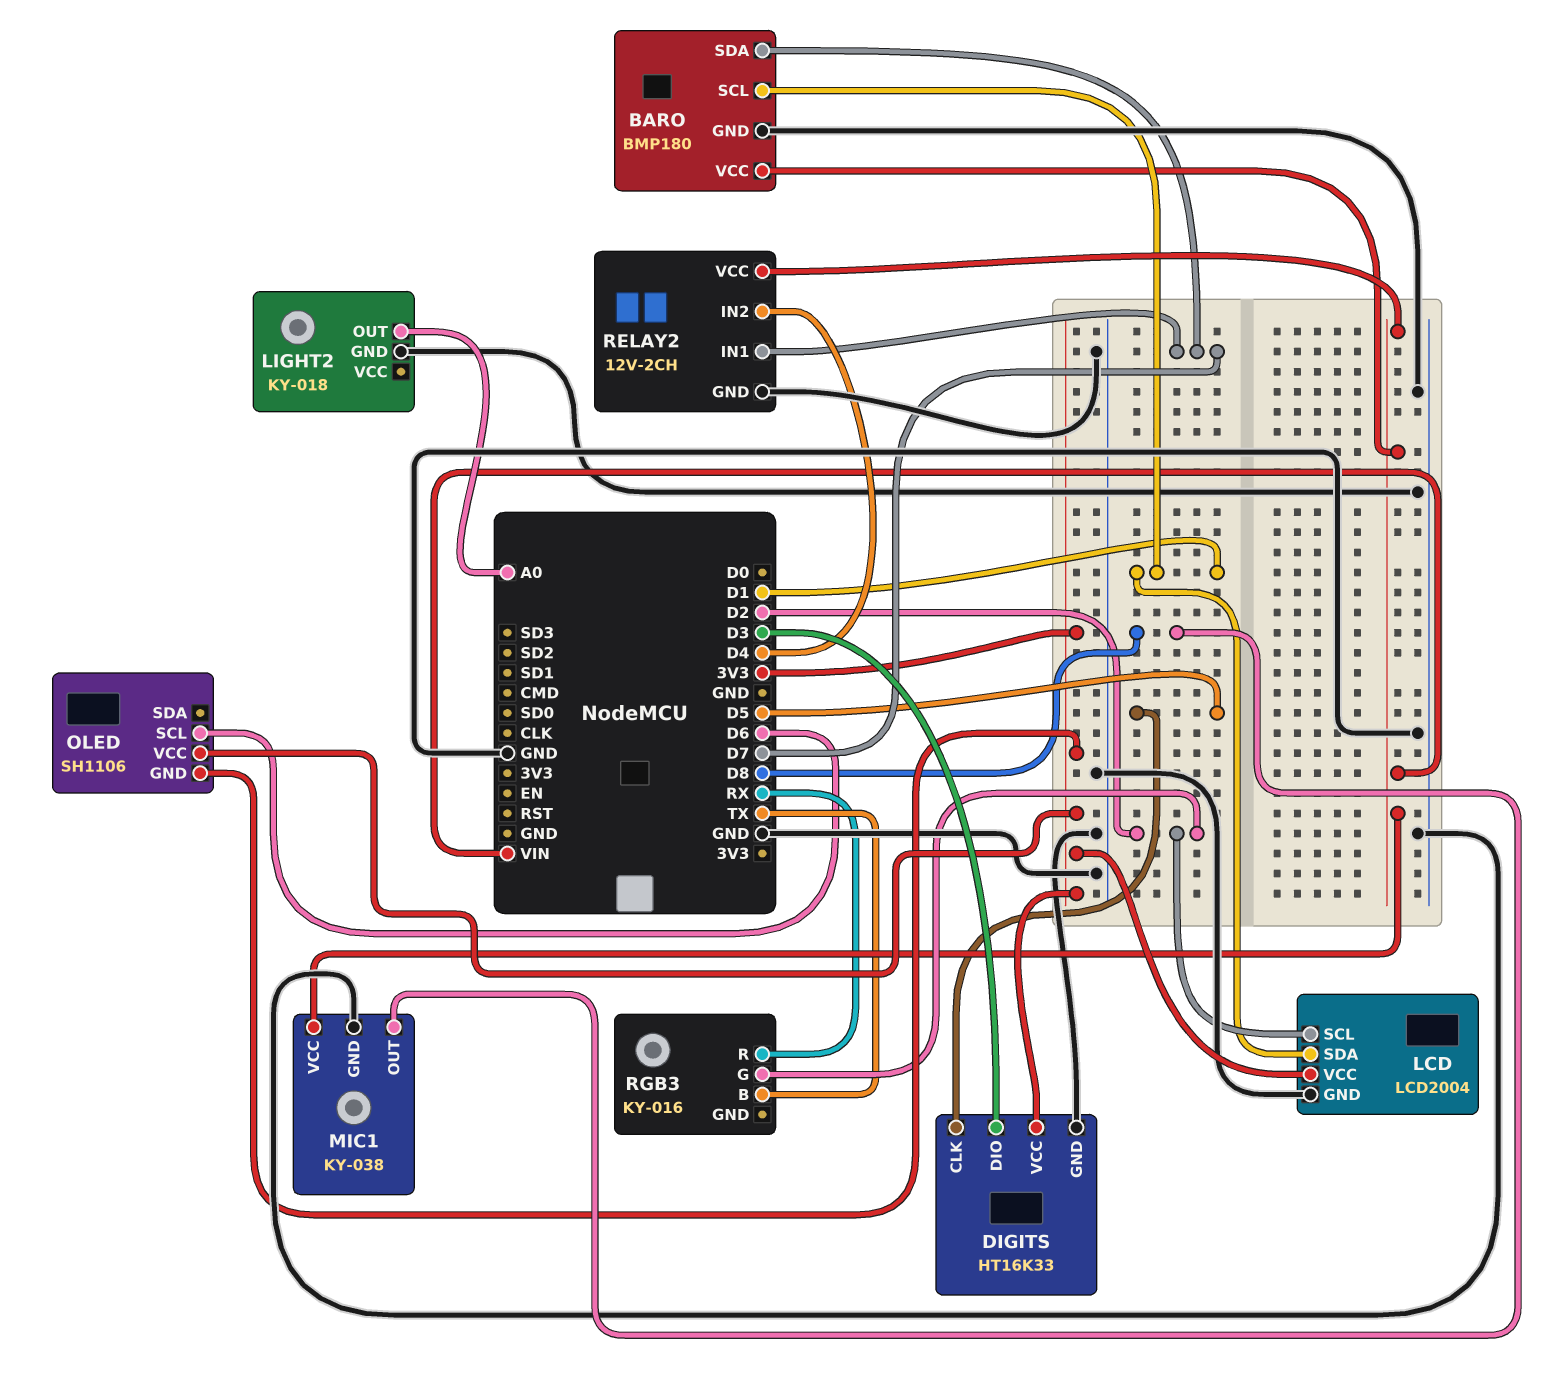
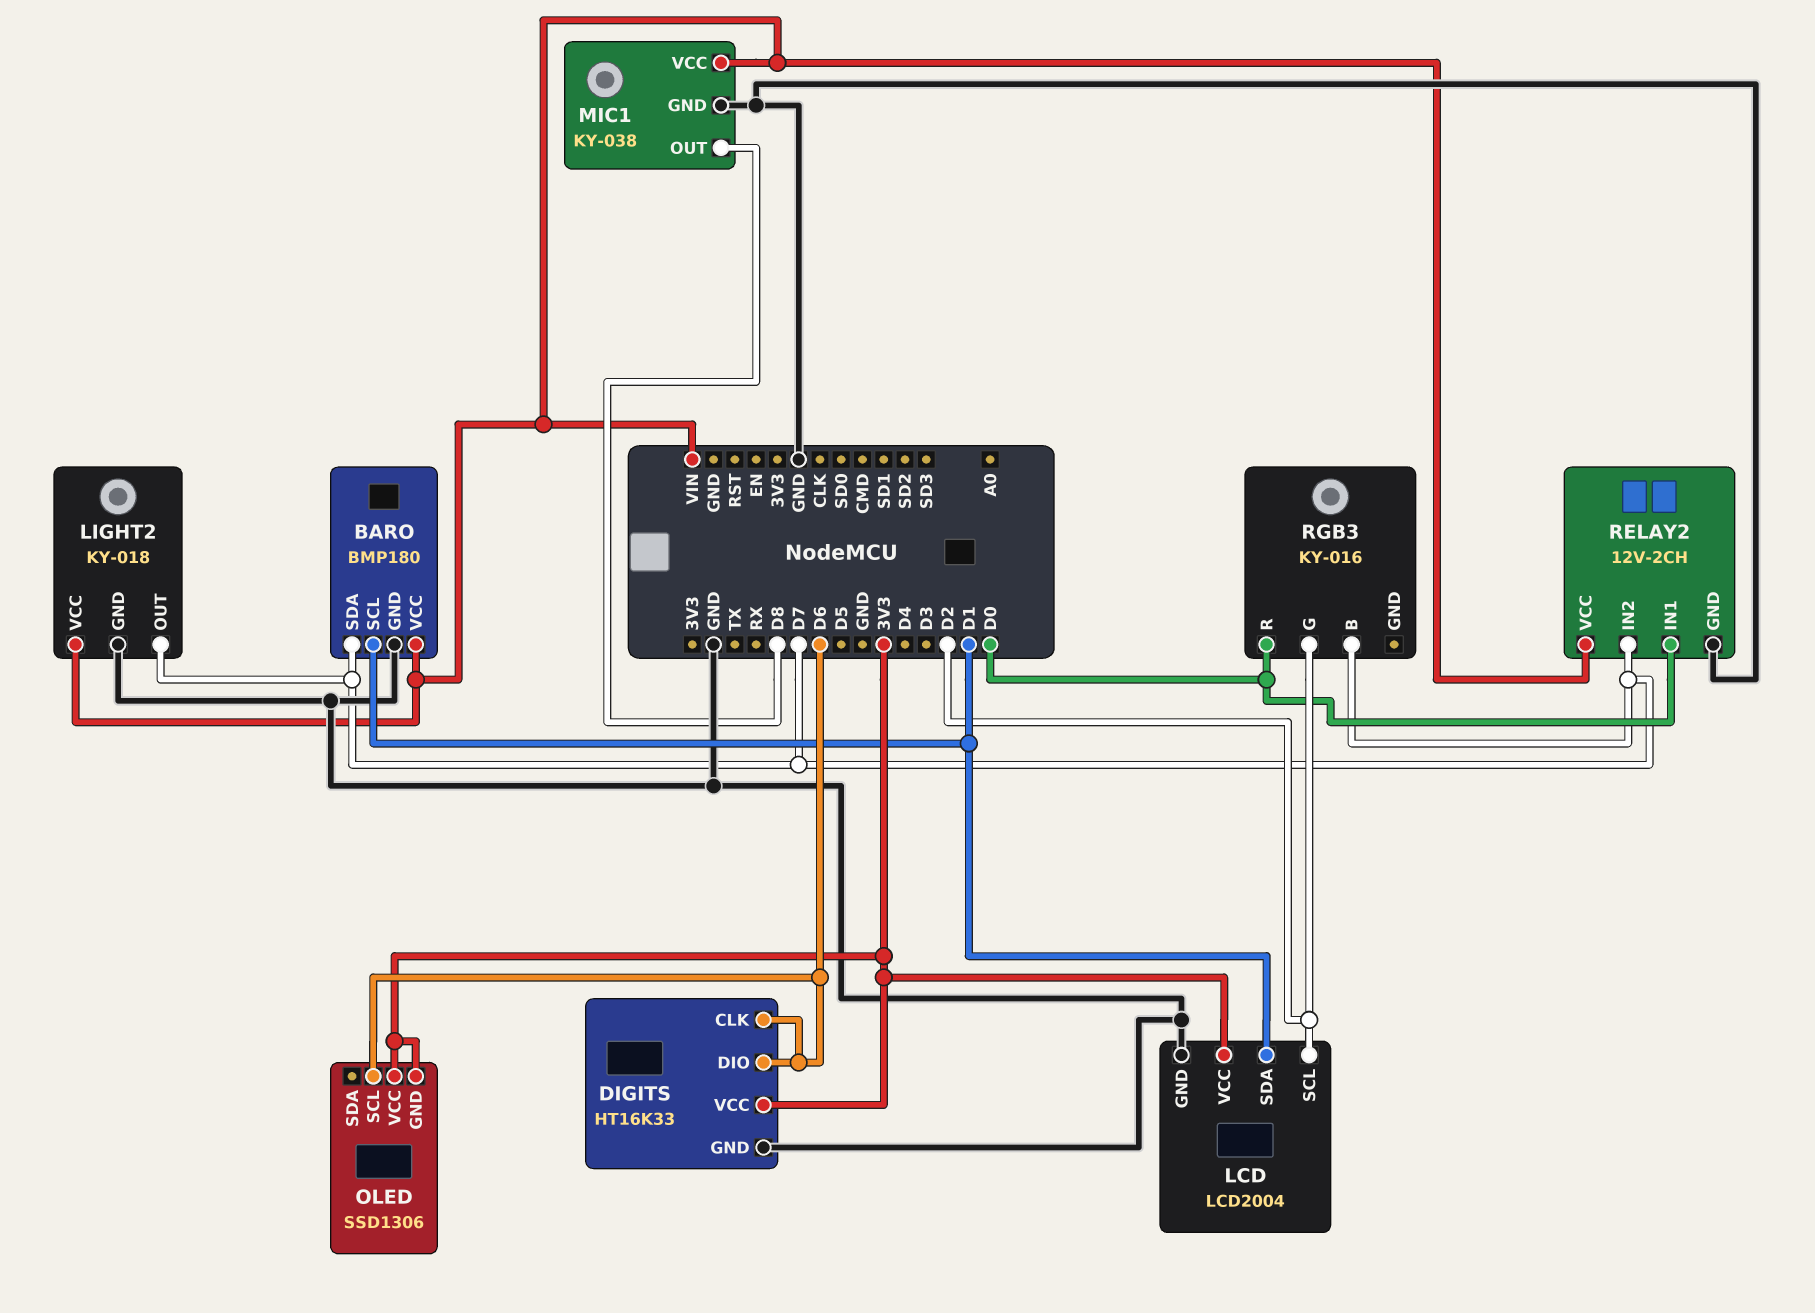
DIGITS pin CLK: D5 -> D6
DIGITS pin DIO: D3 -> D6
LIGHT2 pin OUT: A0 -> D7
LIGHT2 pin VCC: none -> VIN
OLED: SH1106 -> SSD1306
RELAY2 pin IN1: D7 -> D0
RELAY2 pin IN2: D4 -> D7
RGB3 pin B: TX -> D7
RGB3 pin R: RX -> D0

